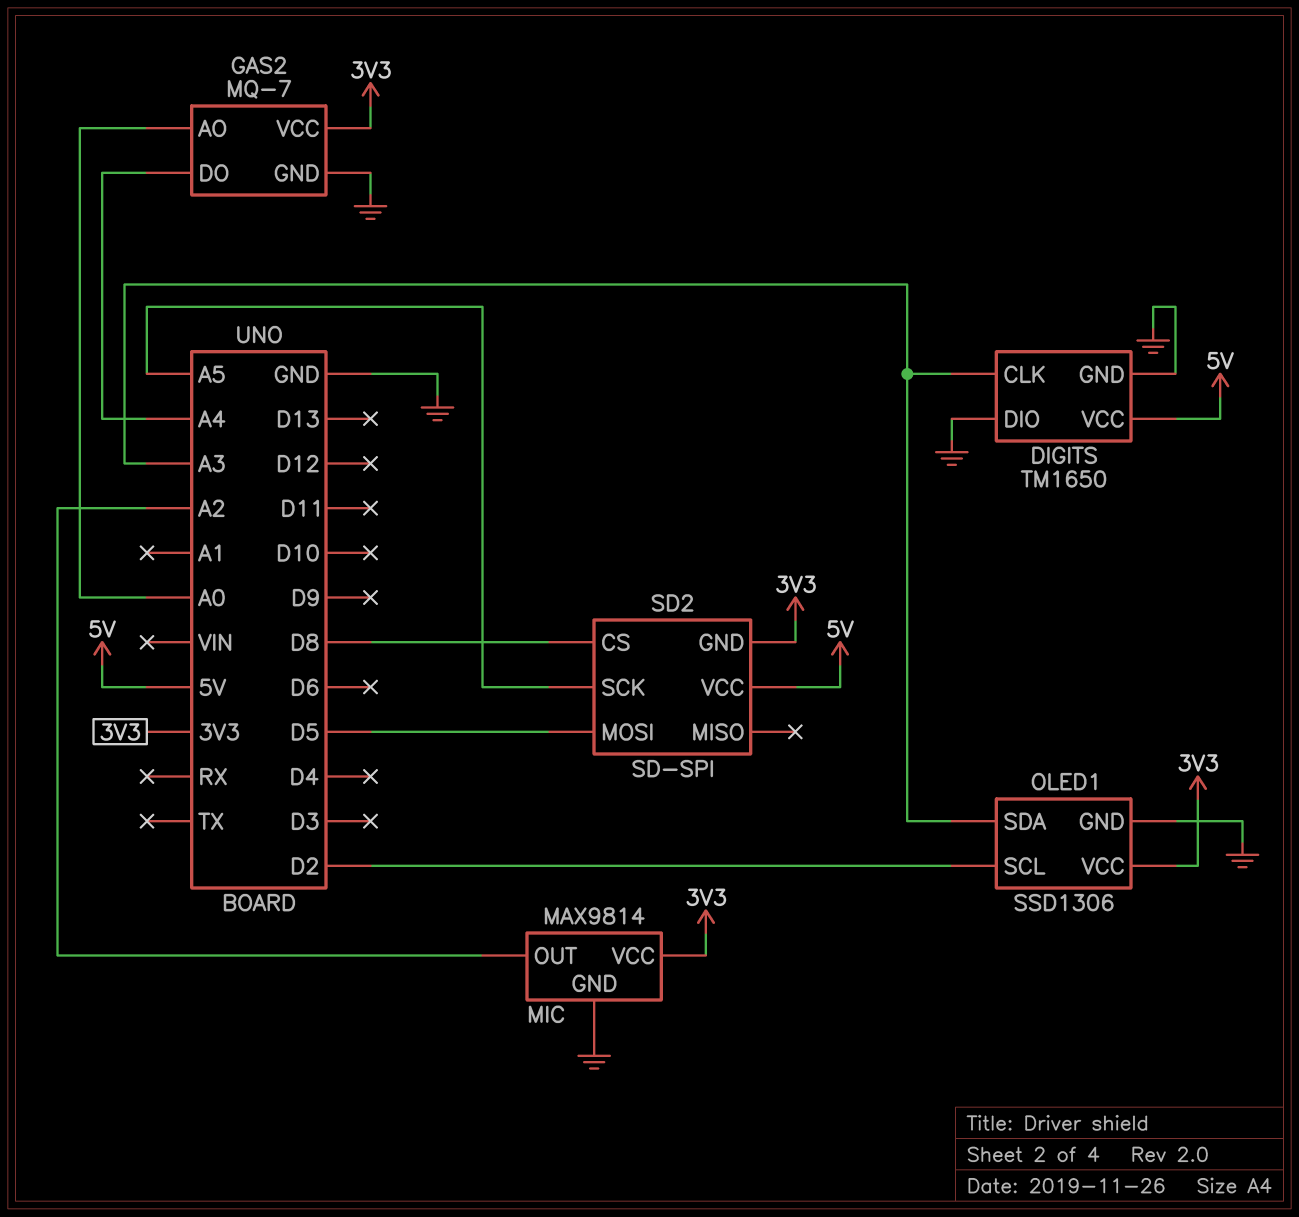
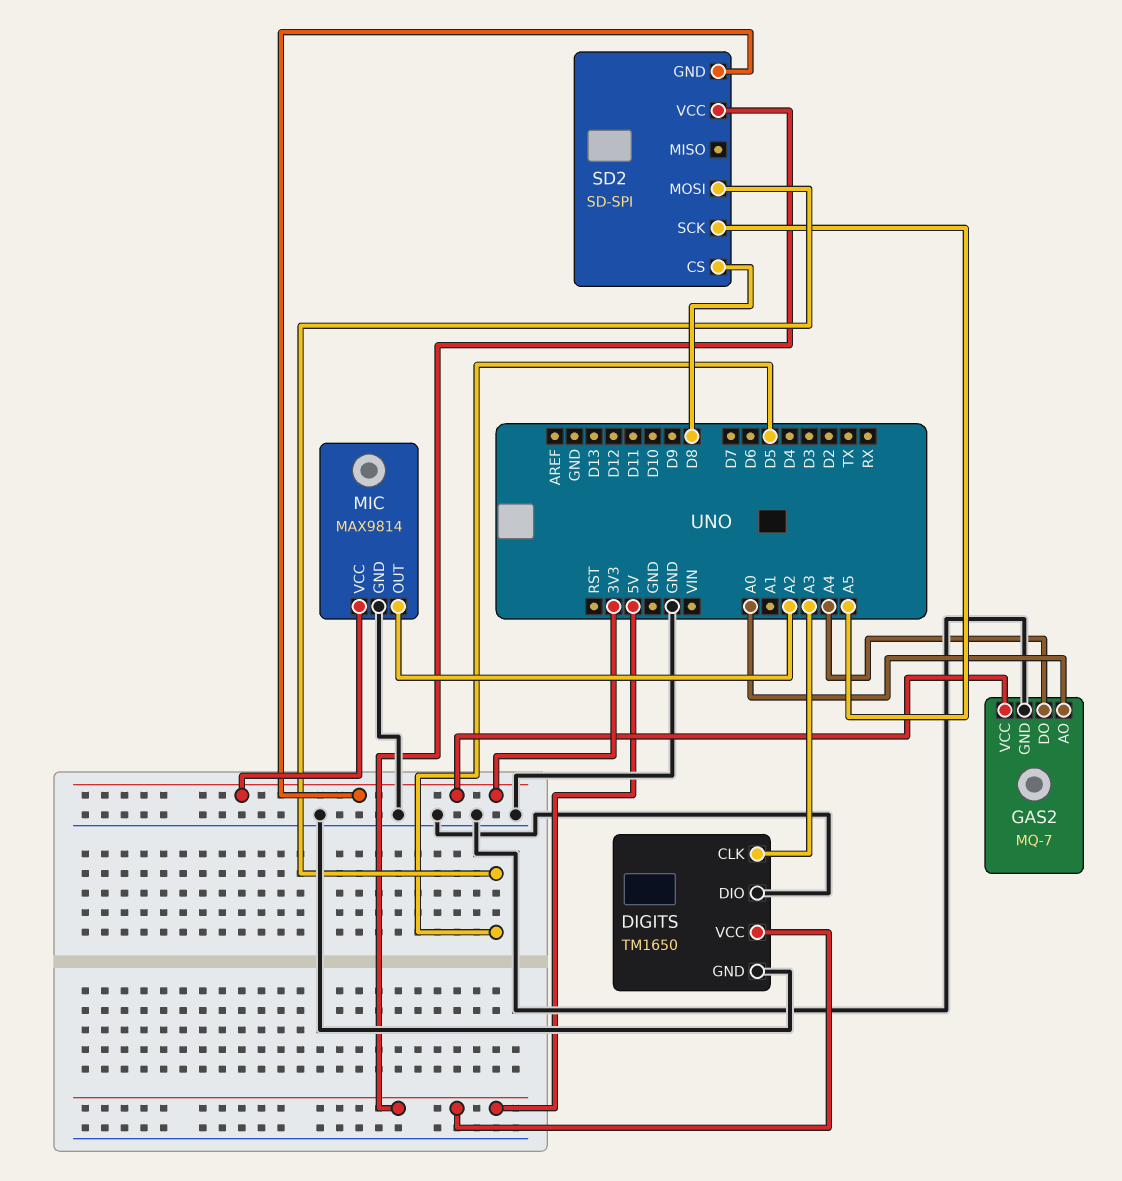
OLED1: SSD1306 -> none
OLED1 pin GND: GND -> none
OLED1 pin SCL: D2 -> none
OLED1 pin SDA: A3 -> none
OLED1 pin VCC: 3V3 -> none

